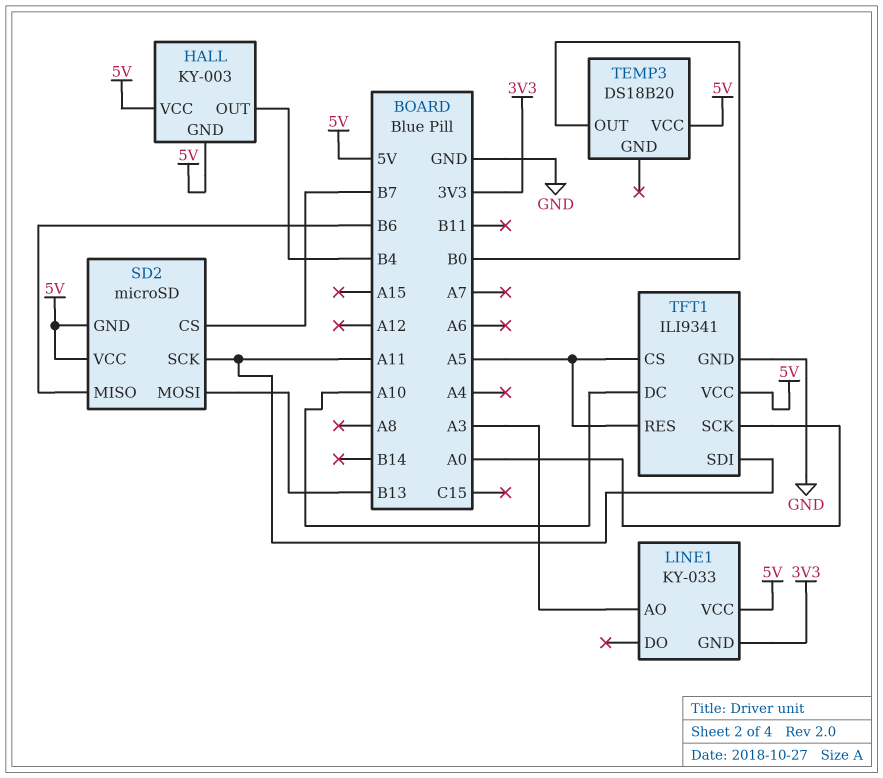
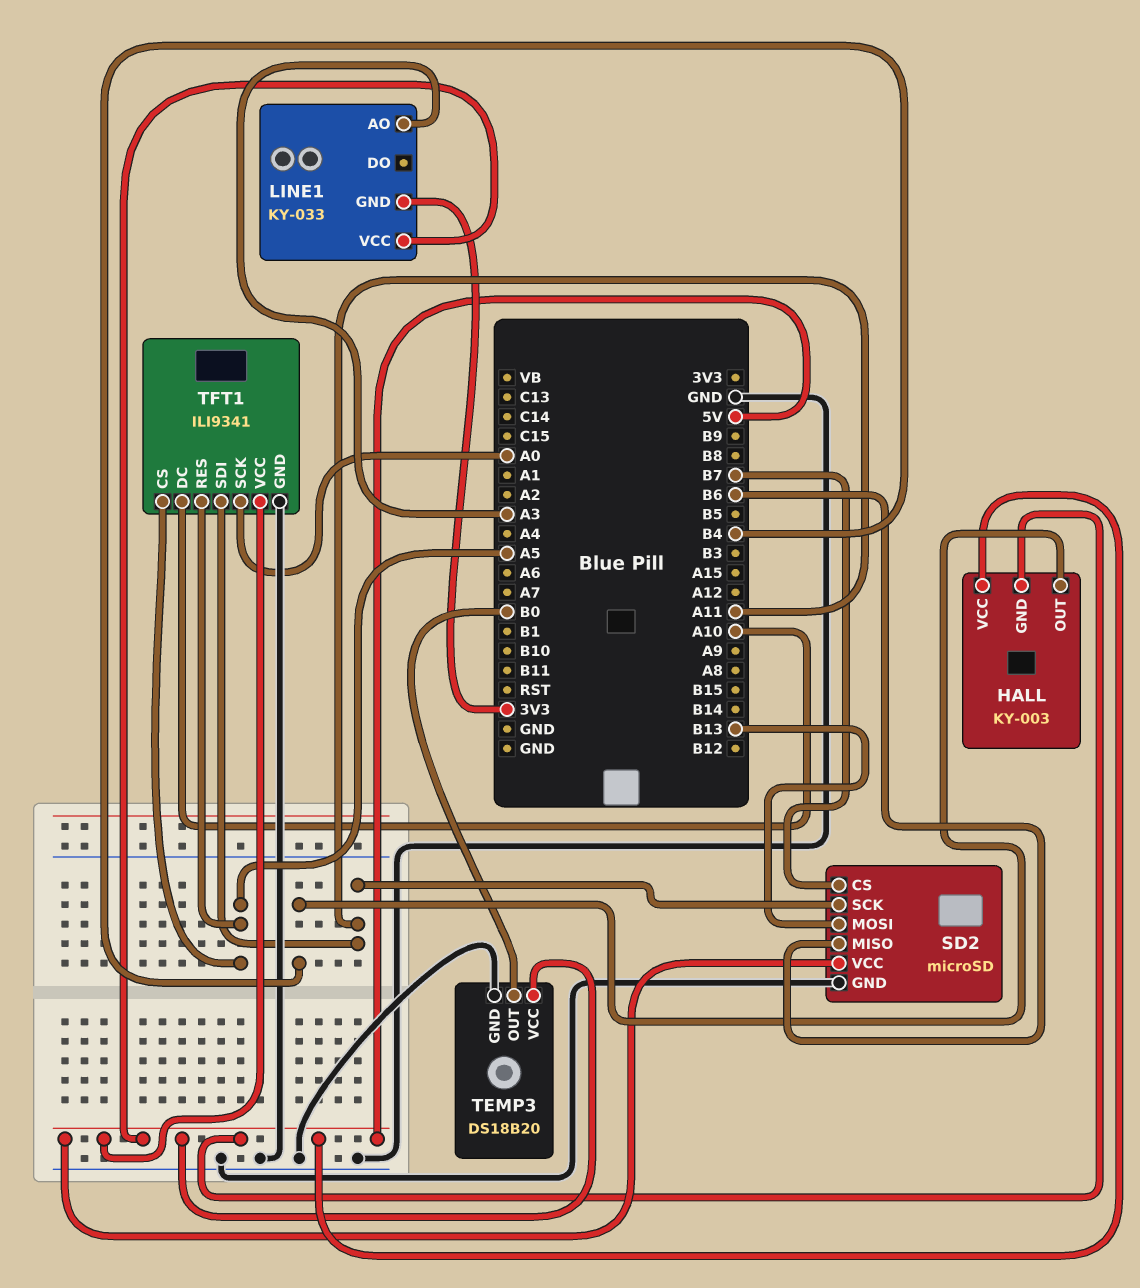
SD2 pin GND: 5V -> GND
TEMP3 pin GND: none -> GND

